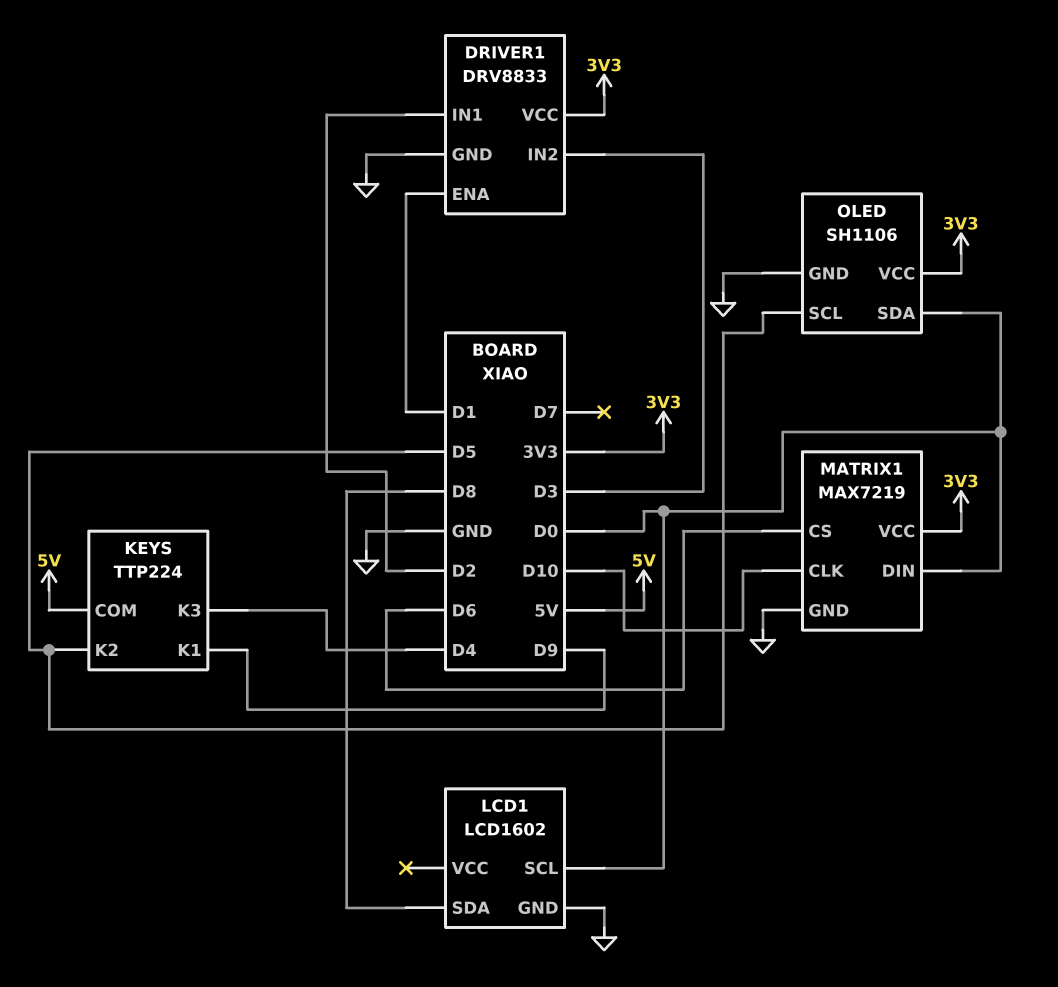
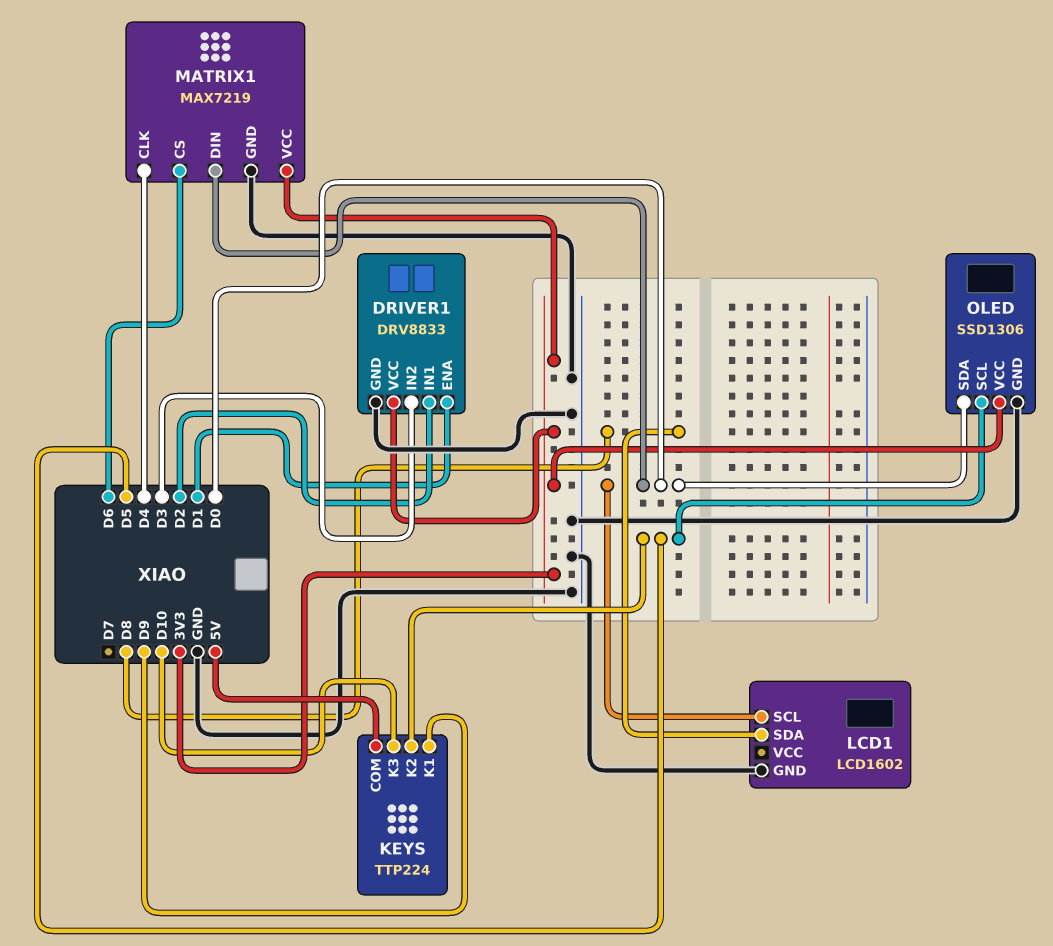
KEYS pin K3: D4 -> D10
MATRIX1 pin CLK: D10 -> D4
OLED: SH1106 -> SSD1306

